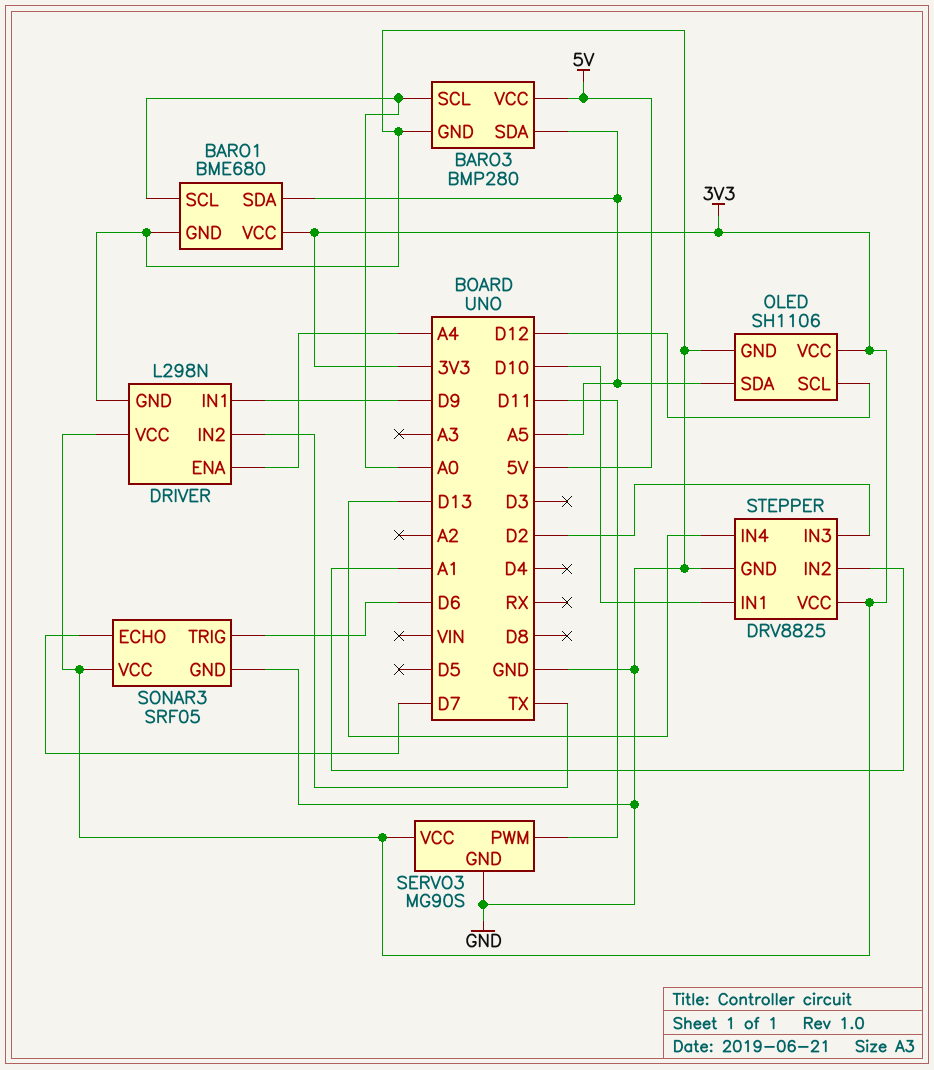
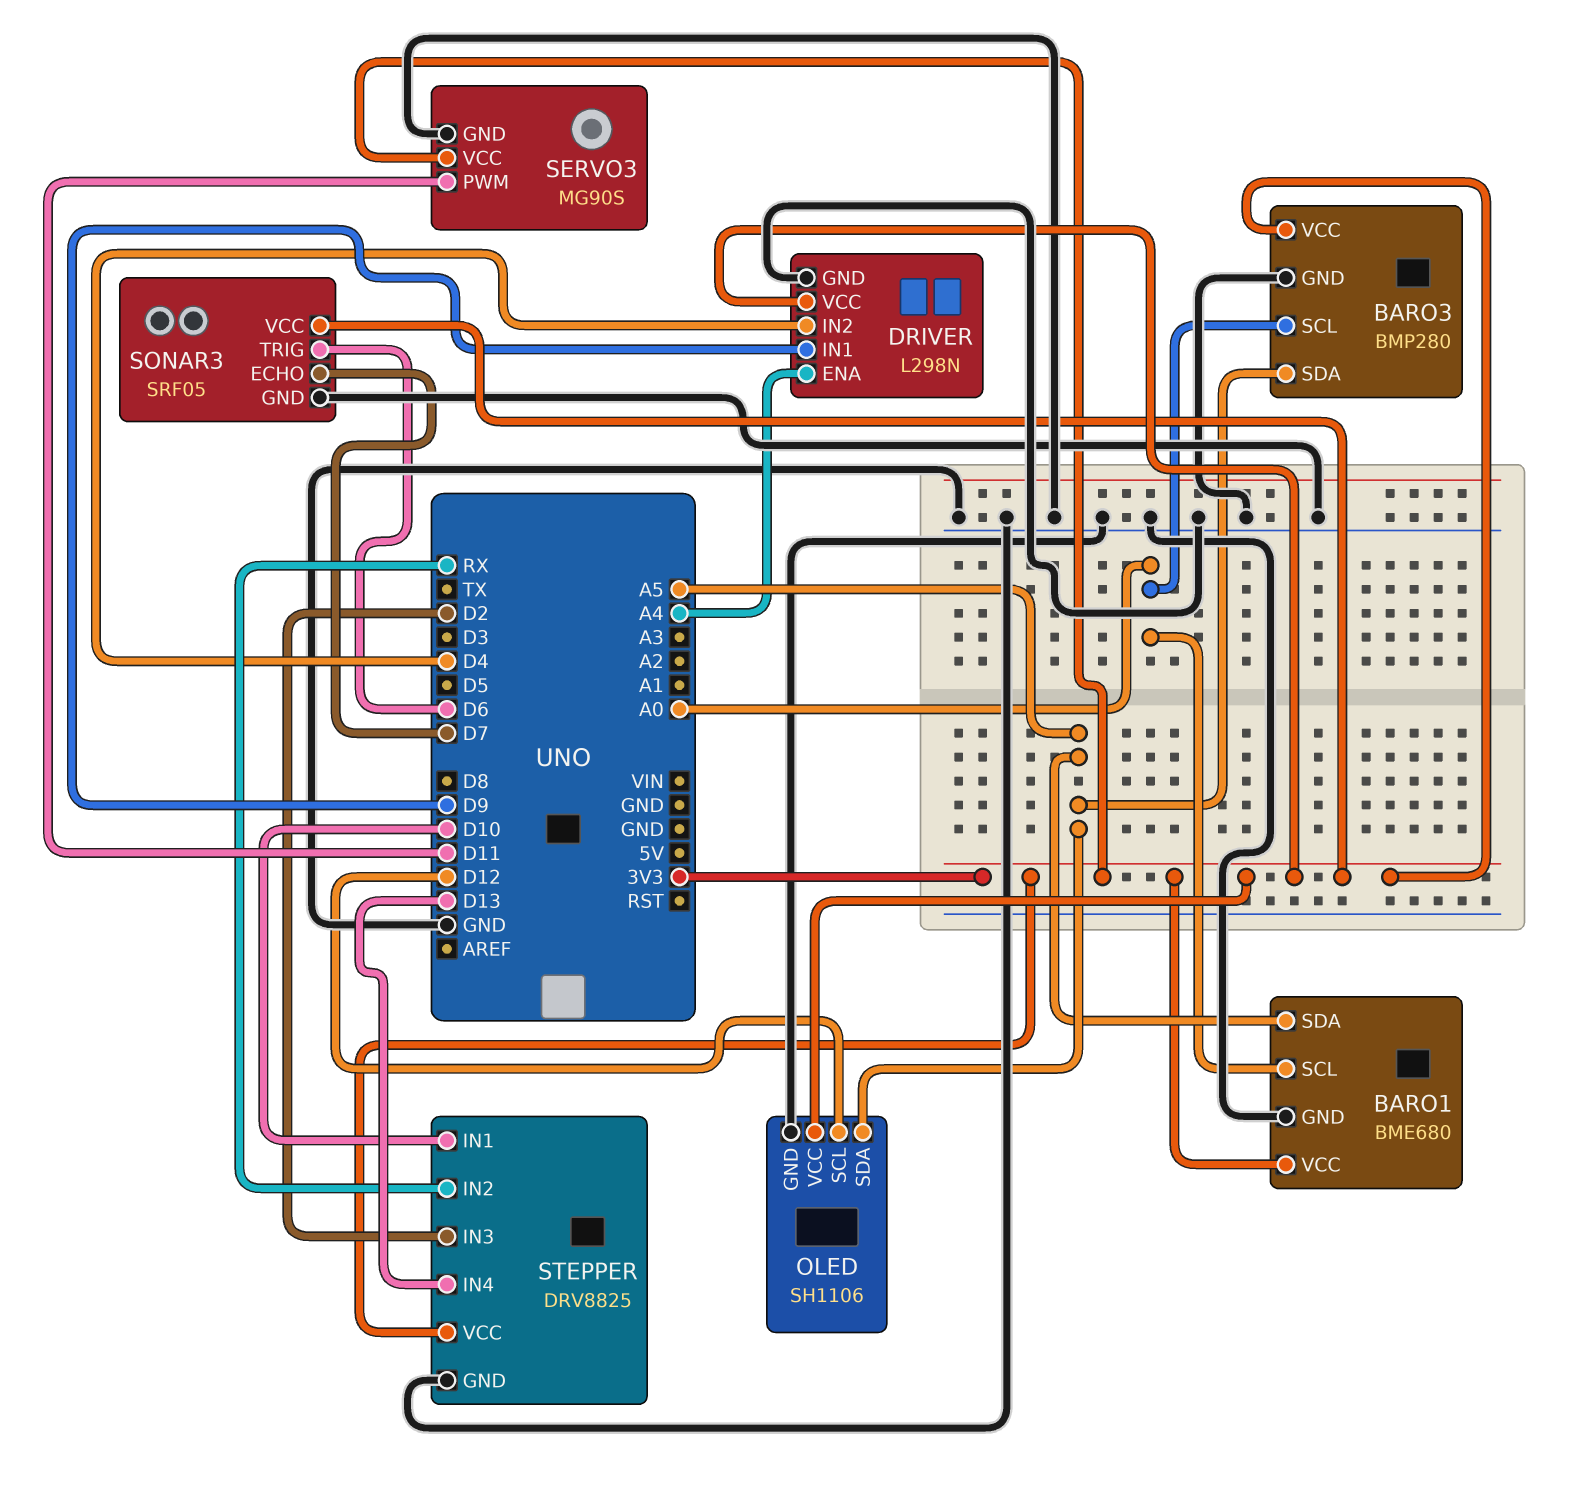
BARO3 pin VCC: 5V -> 3V3
DRIVER pin IN2: TX -> D4
STEPPER pin IN2: A1 -> RX

